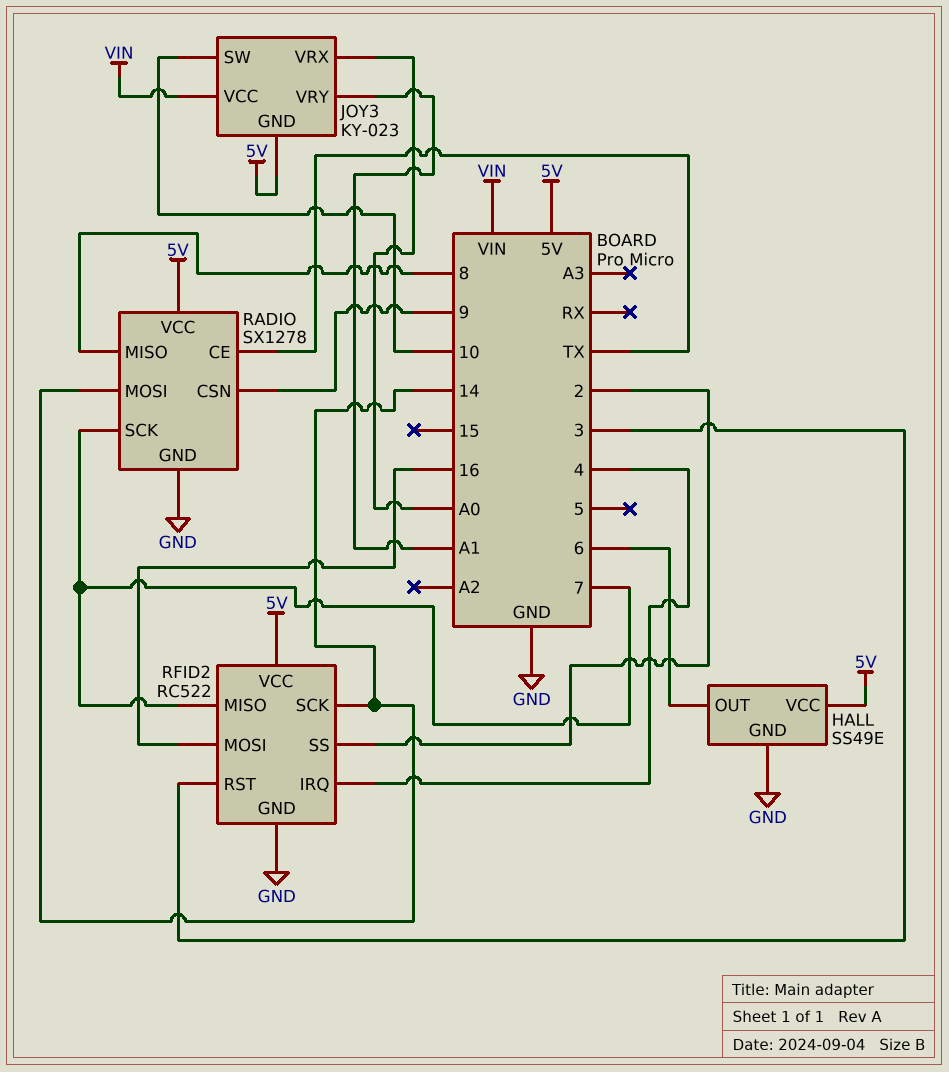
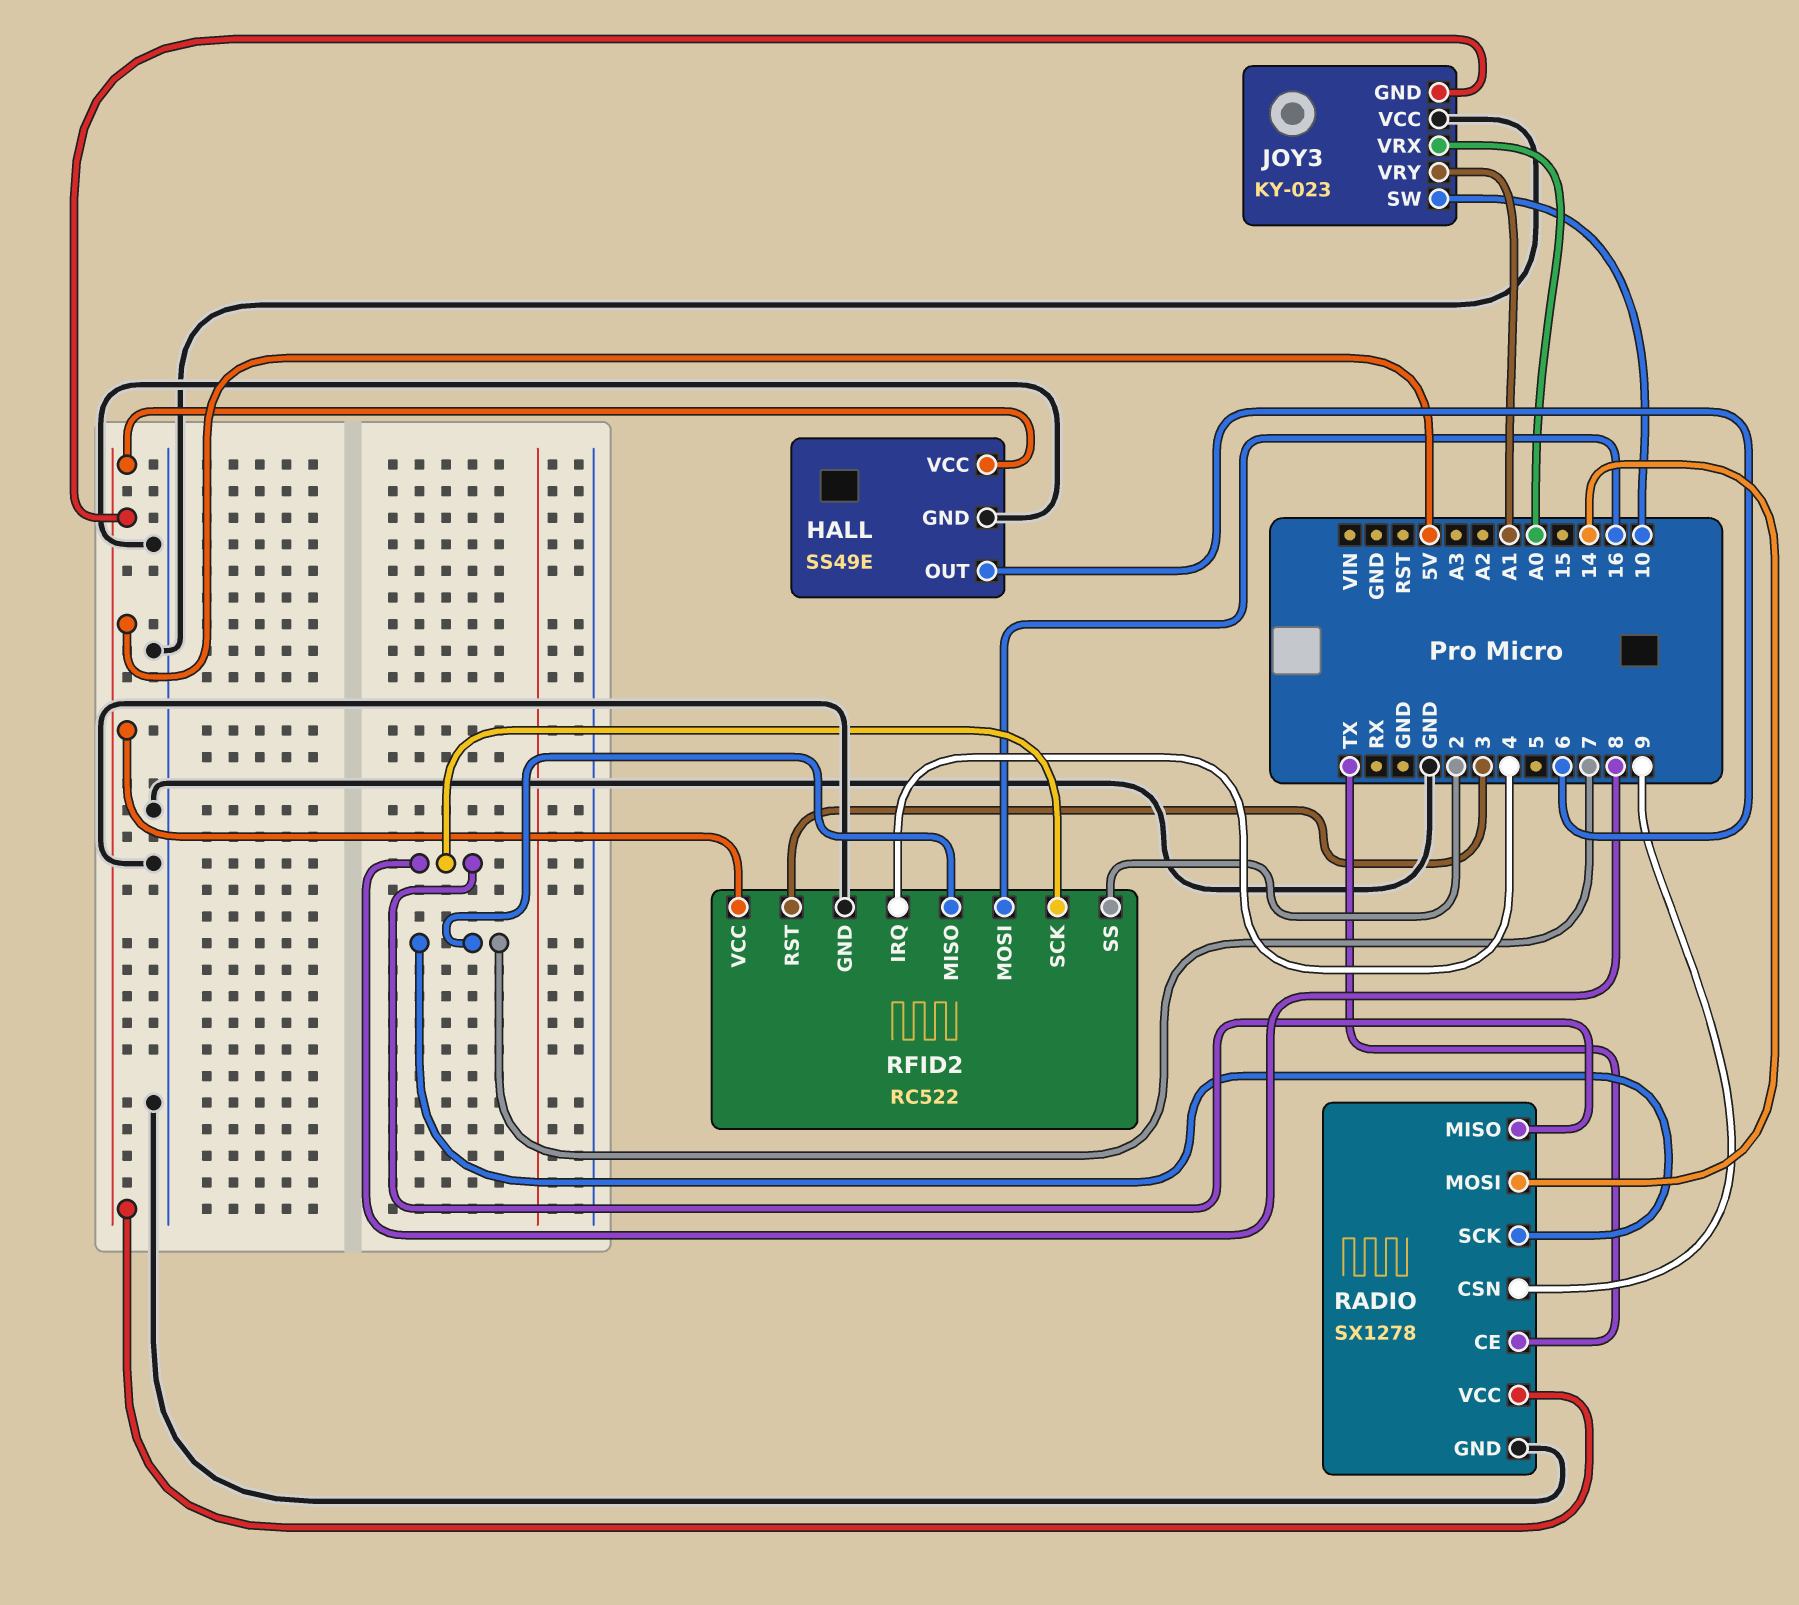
JOY3 pin VCC: VIN -> GND
RFID2 pin SCK: 14 -> 8

